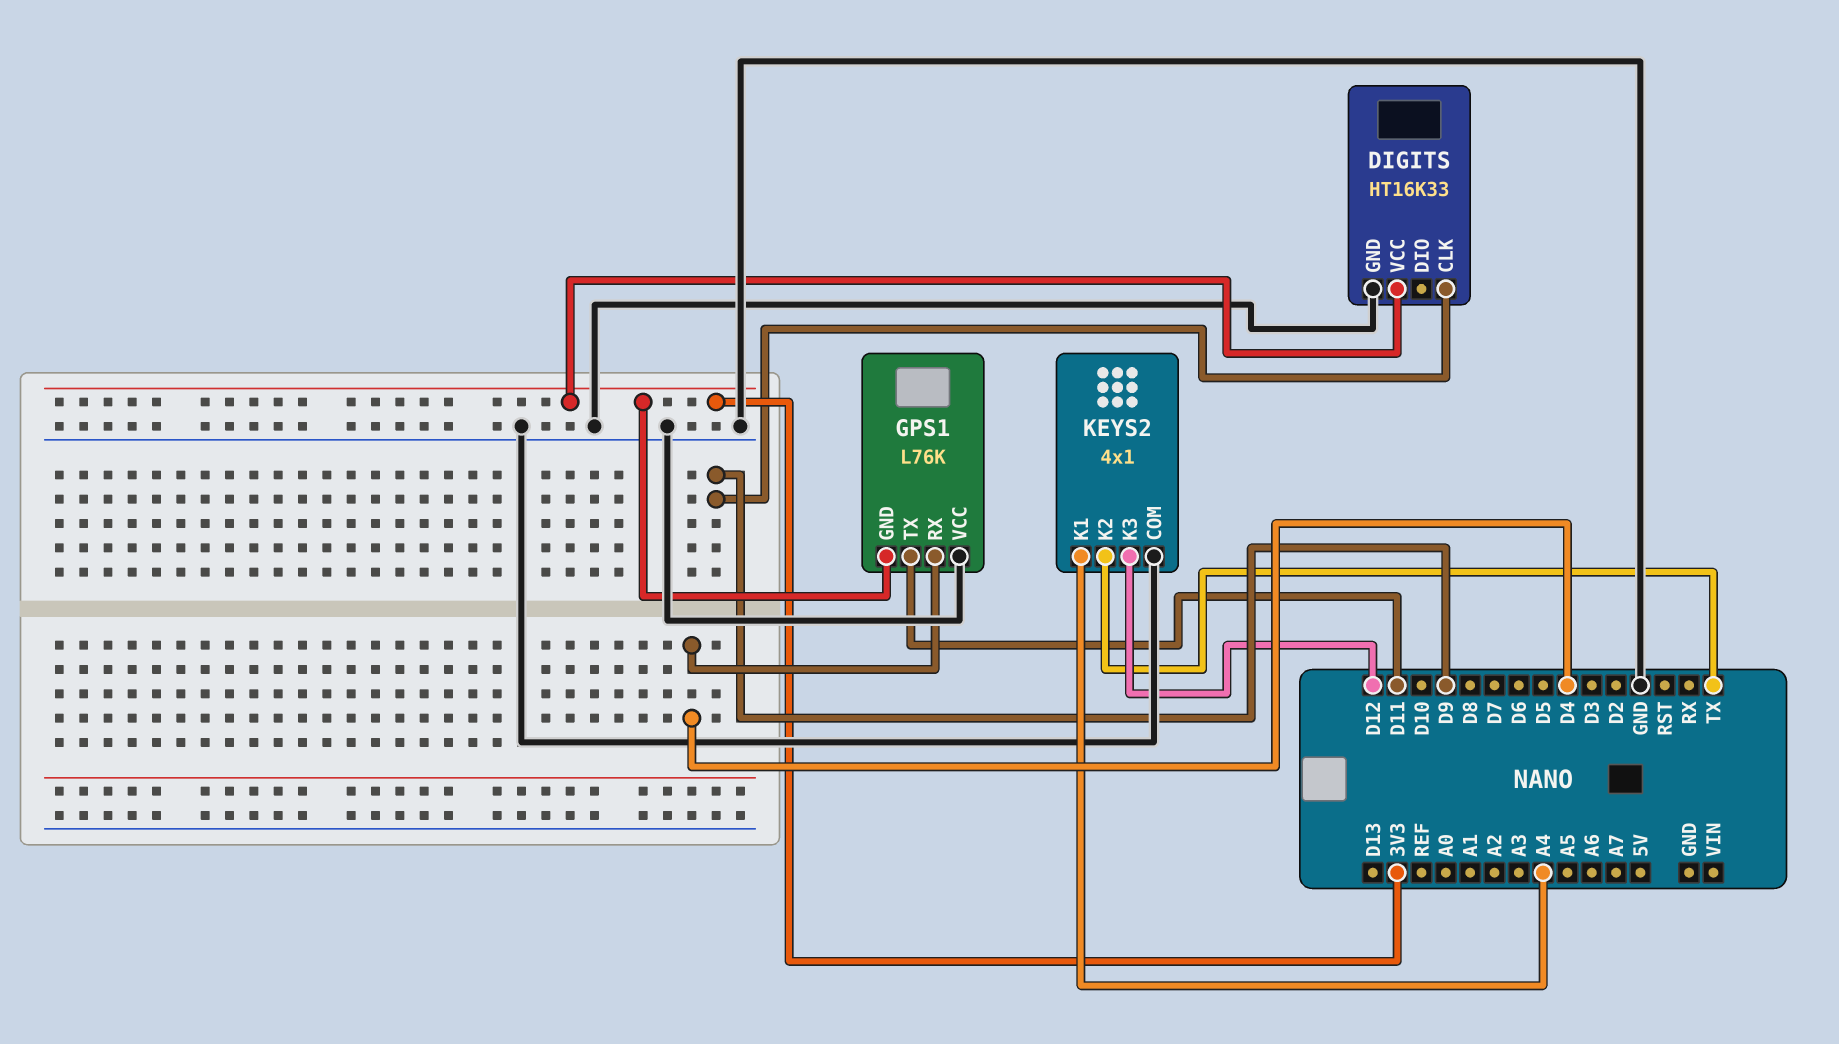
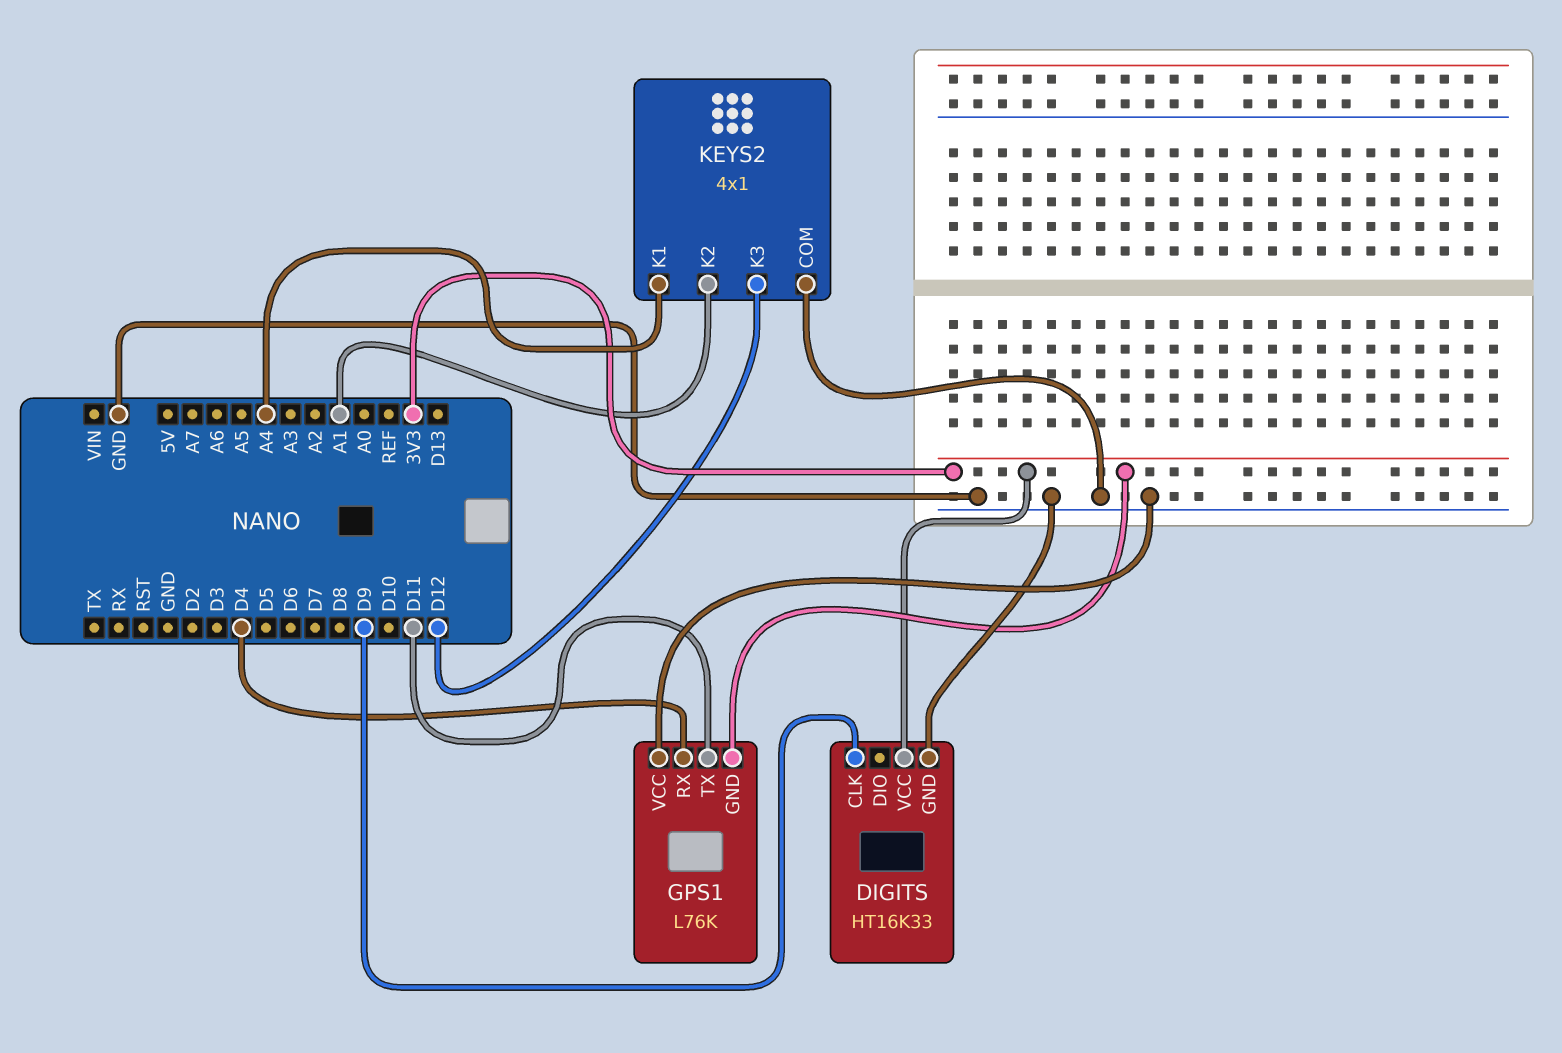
KEYS2 pin K2: TX -> A1

